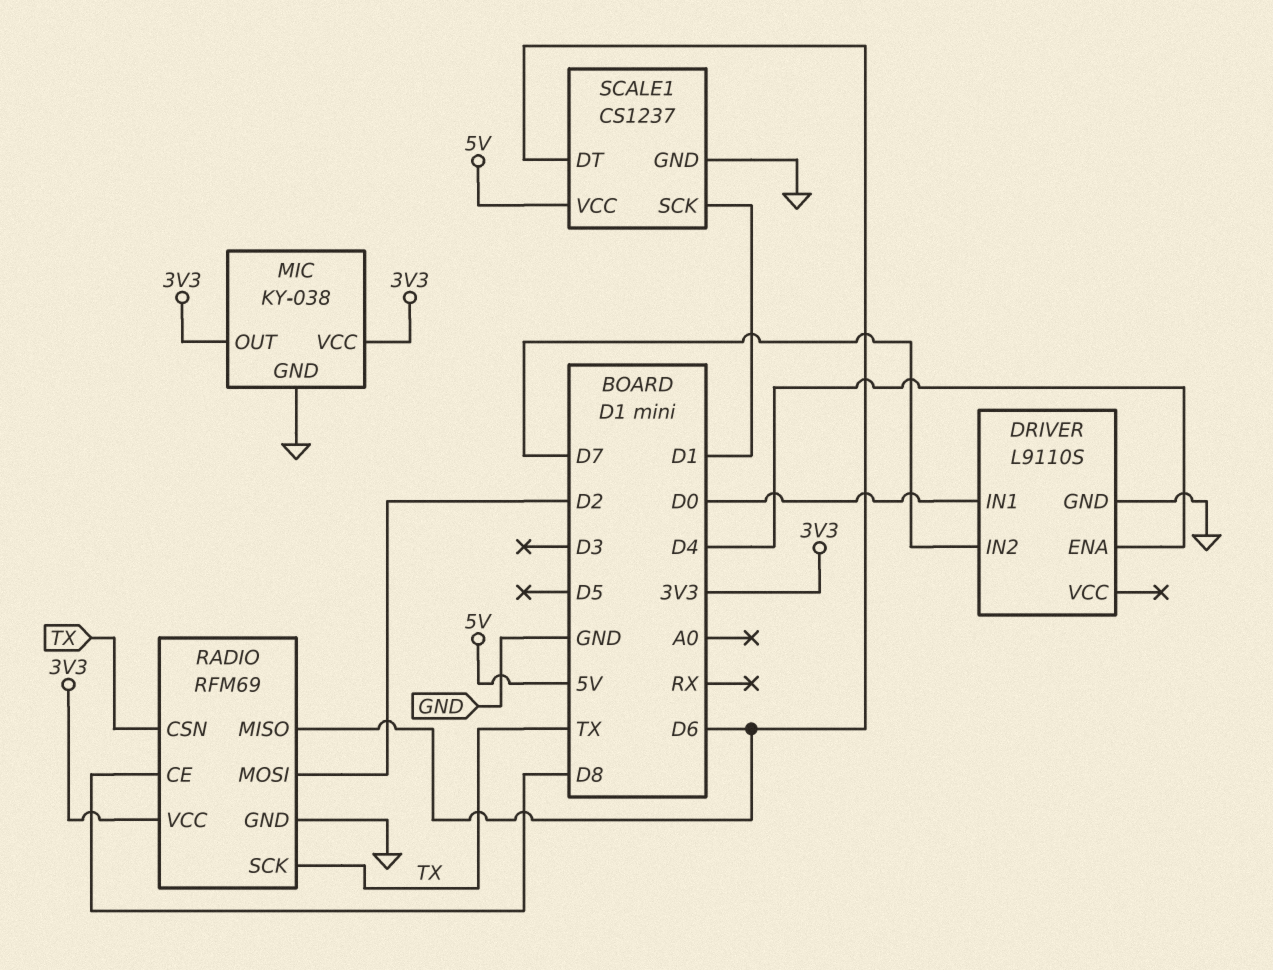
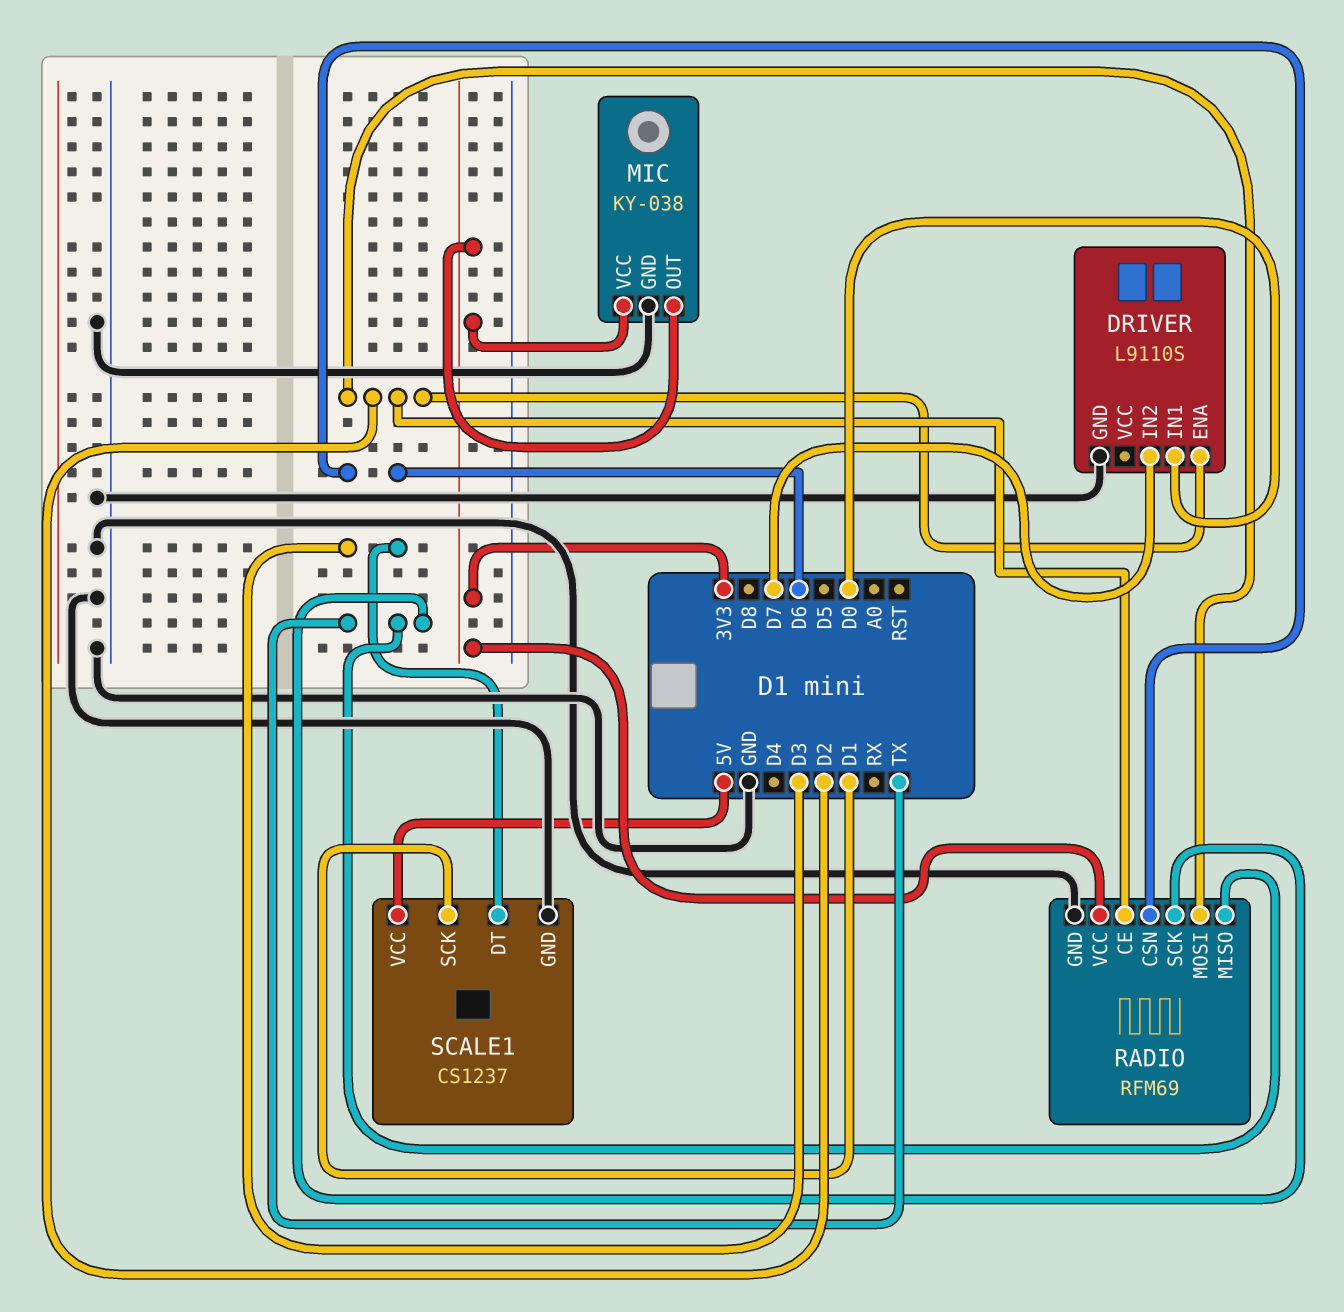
DRIVER pin ENA: D4 -> D2
RADIO pin CE: D8 -> D2
RADIO pin CSN: TX -> D6
RADIO pin MISO: D6 -> TX
SCALE1 pin DT: D6 -> D3

